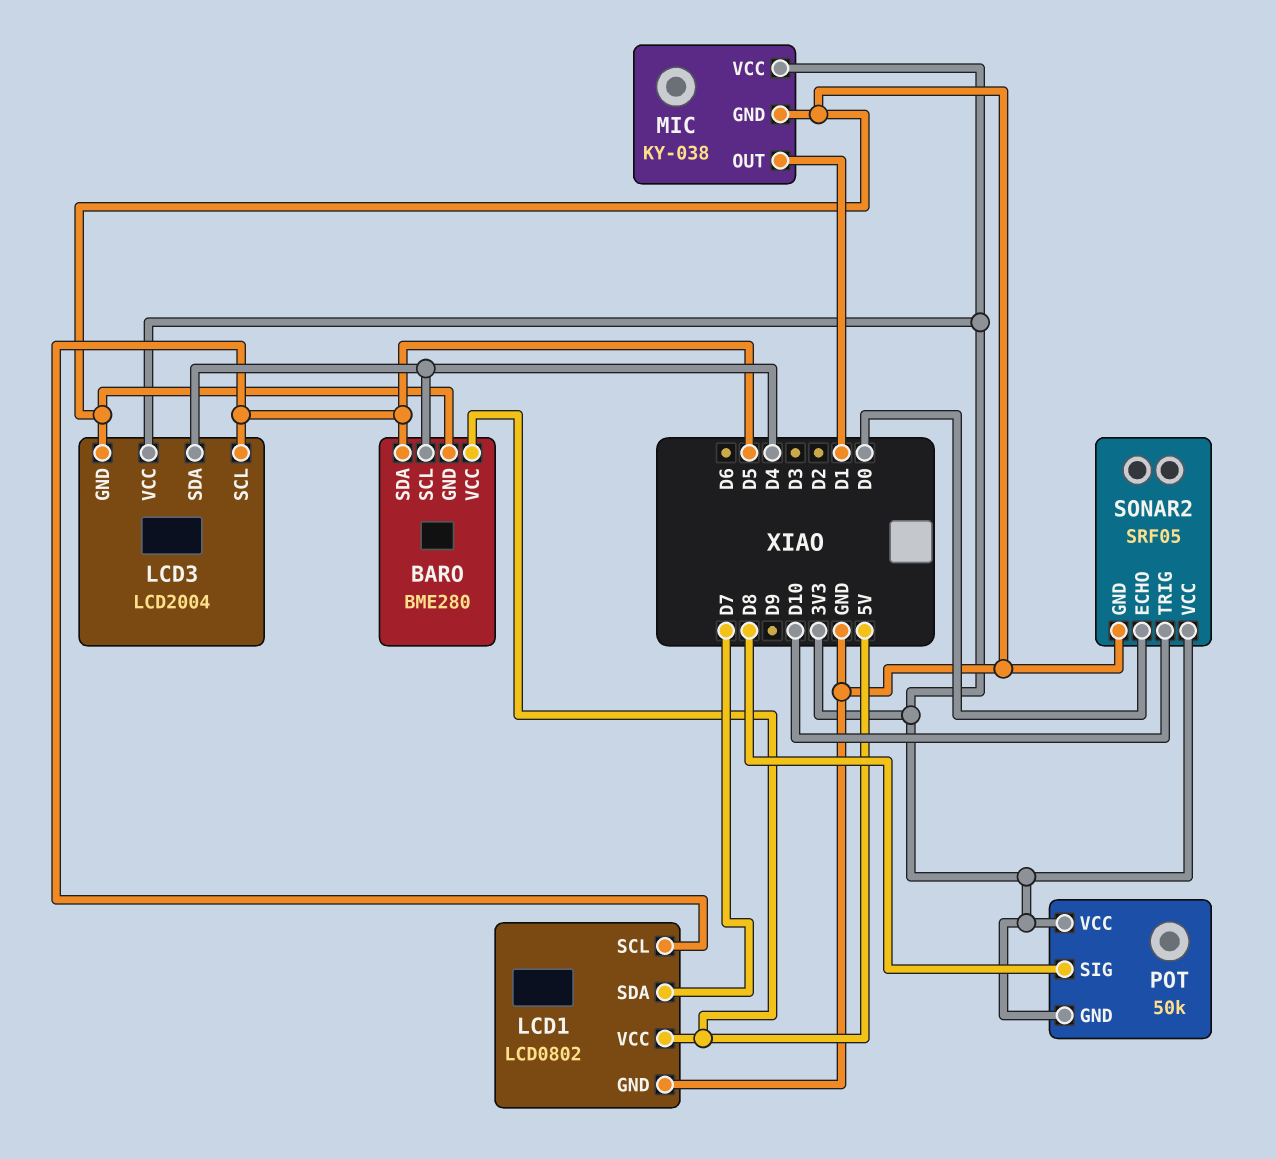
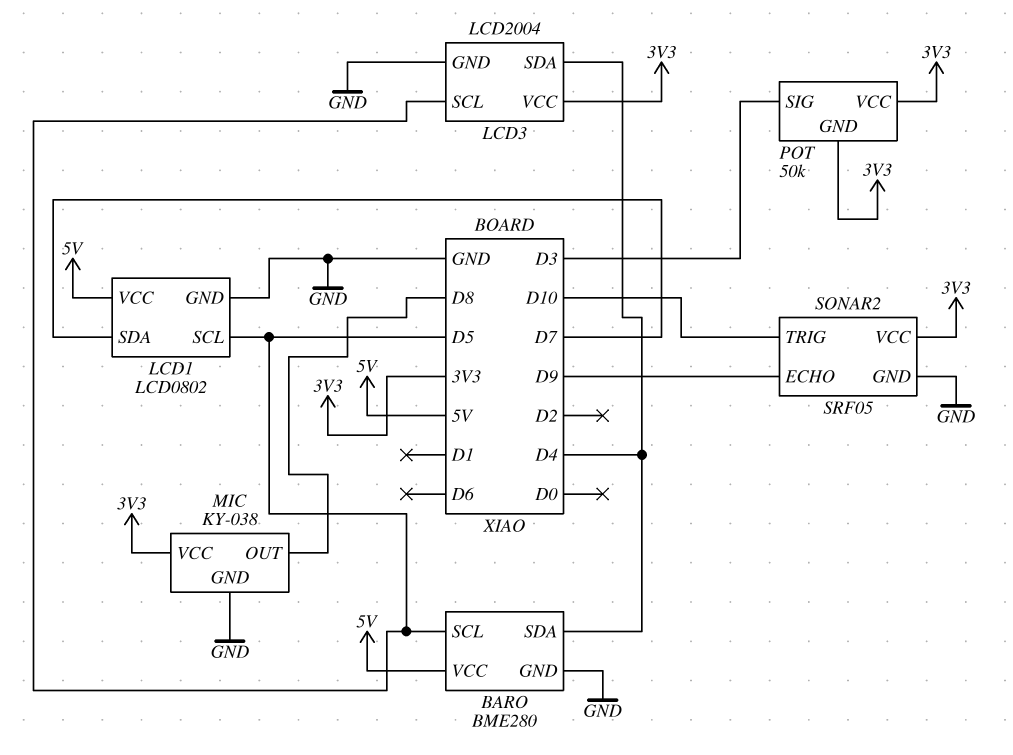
BARO pin SCL: D4 -> D5
BARO pin SDA: D5 -> D4
MIC pin OUT: D1 -> D8
POT pin SIG: D8 -> D3
SONAR2 pin ECHO: D0 -> D9

